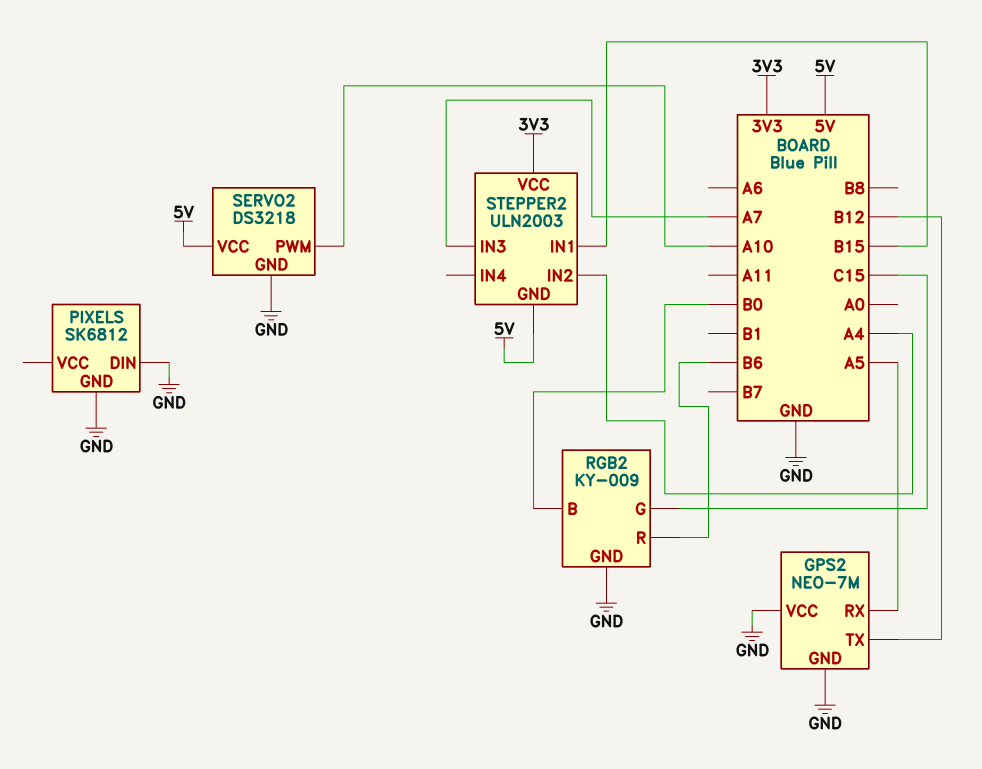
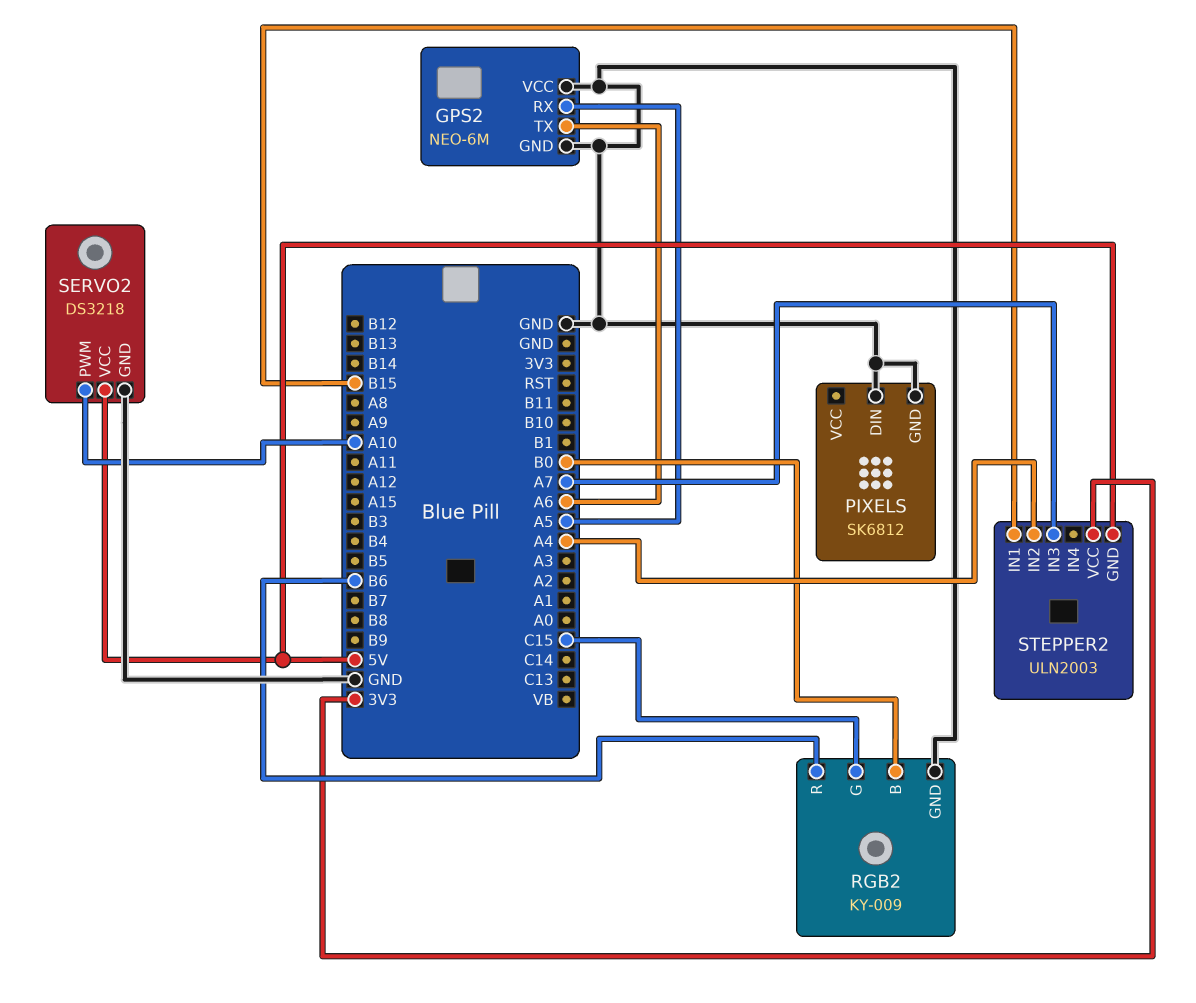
GPS2: NEO-7M -> NEO-6M
GPS2 pin TX: B12 -> A6

